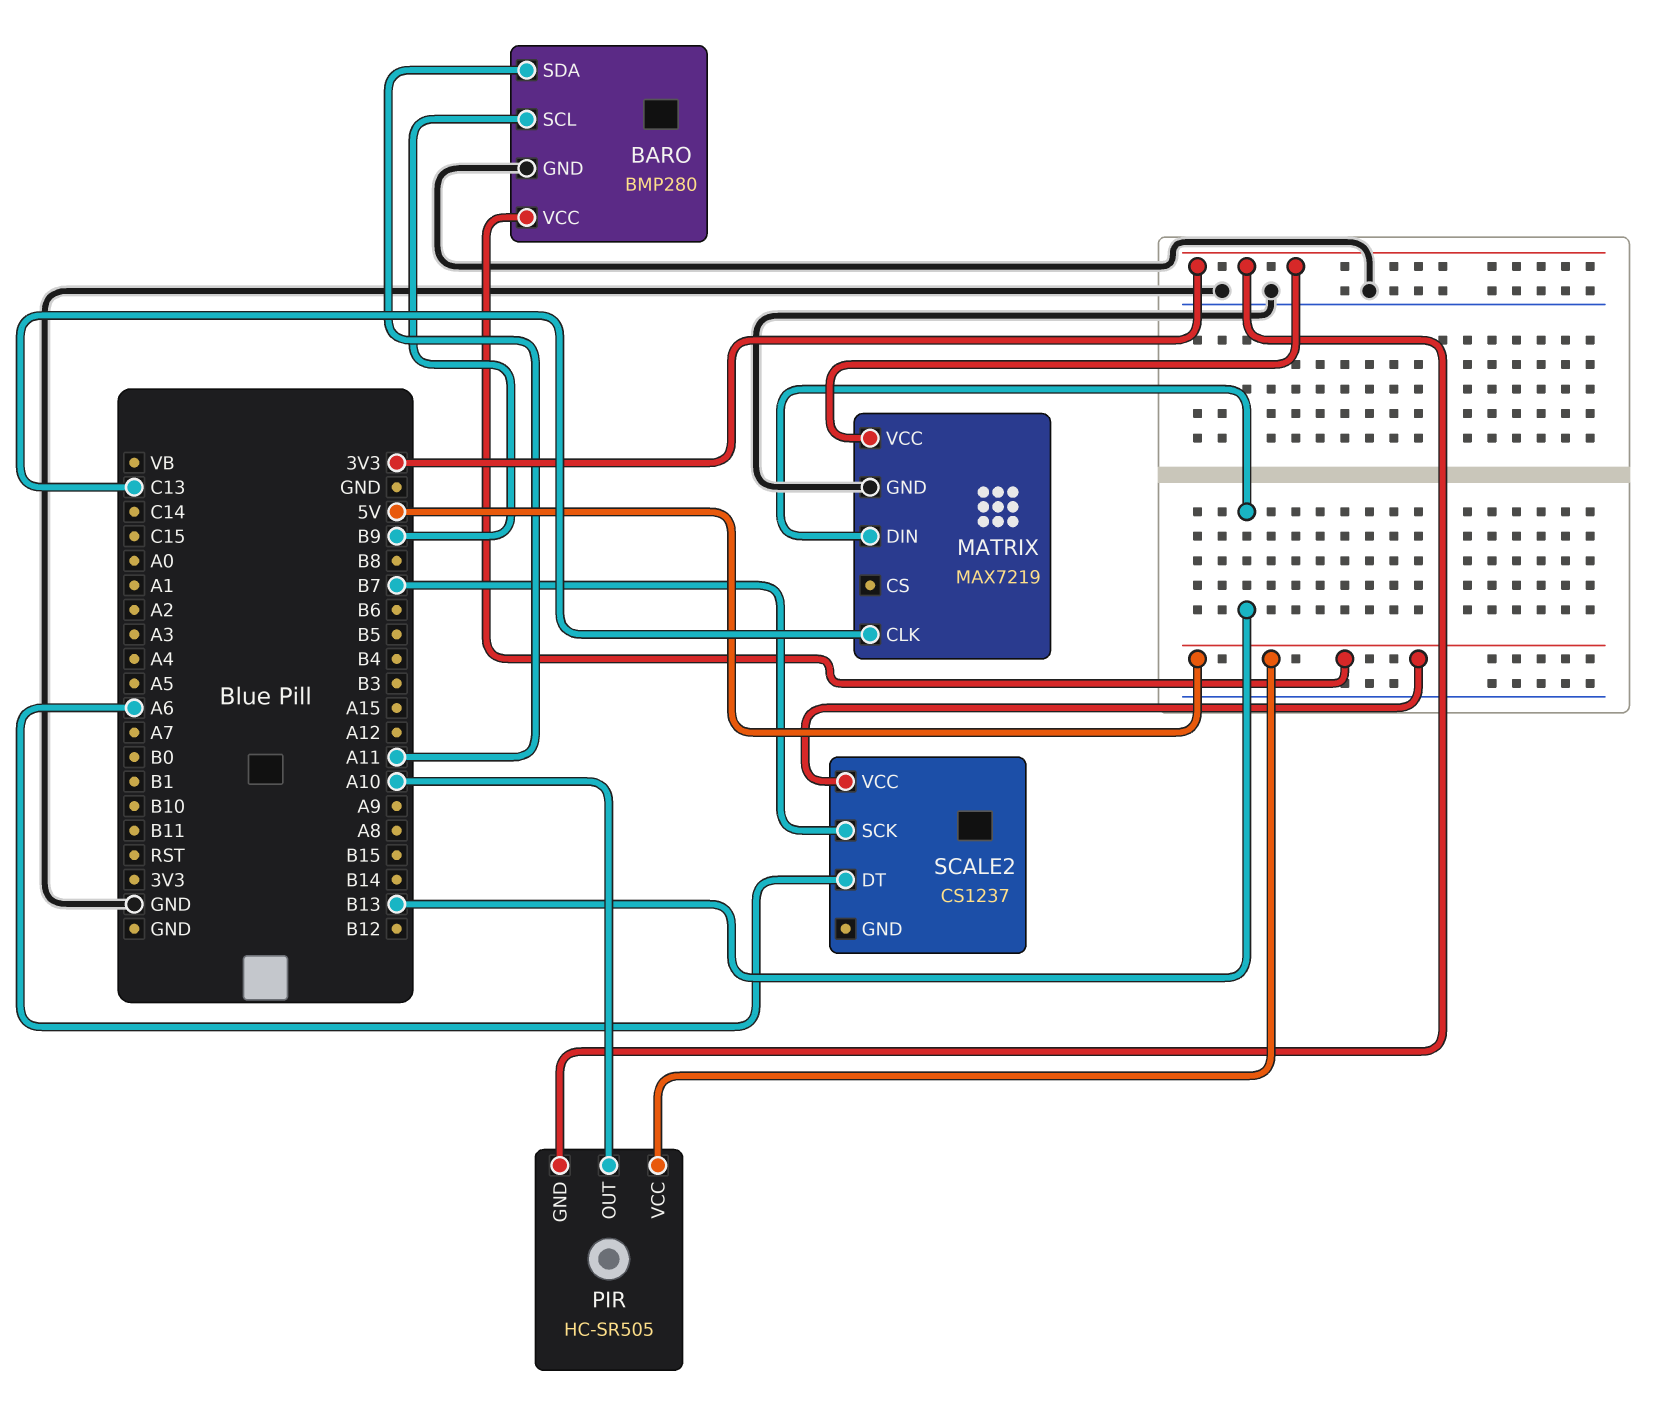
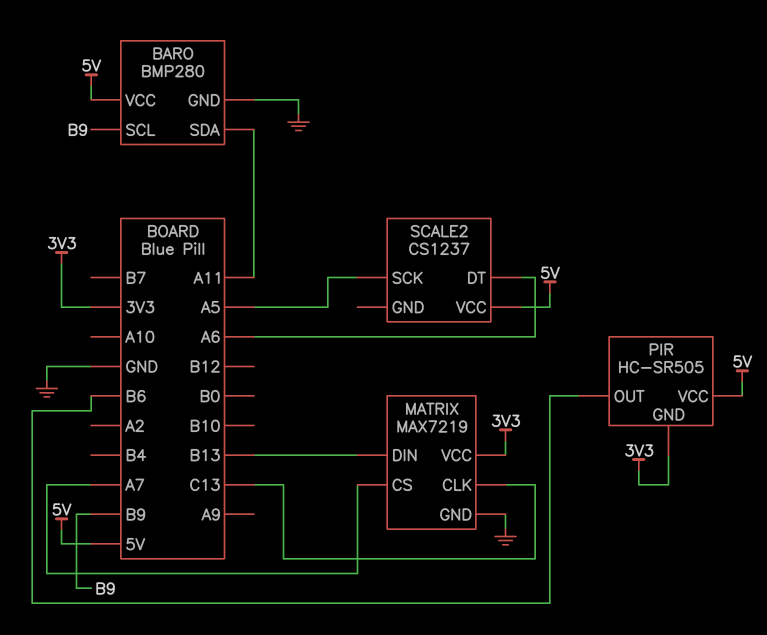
MATRIX pin CS: none -> A7
PIR pin OUT: A10 -> B6
SCALE2 pin SCK: B7 -> A5

